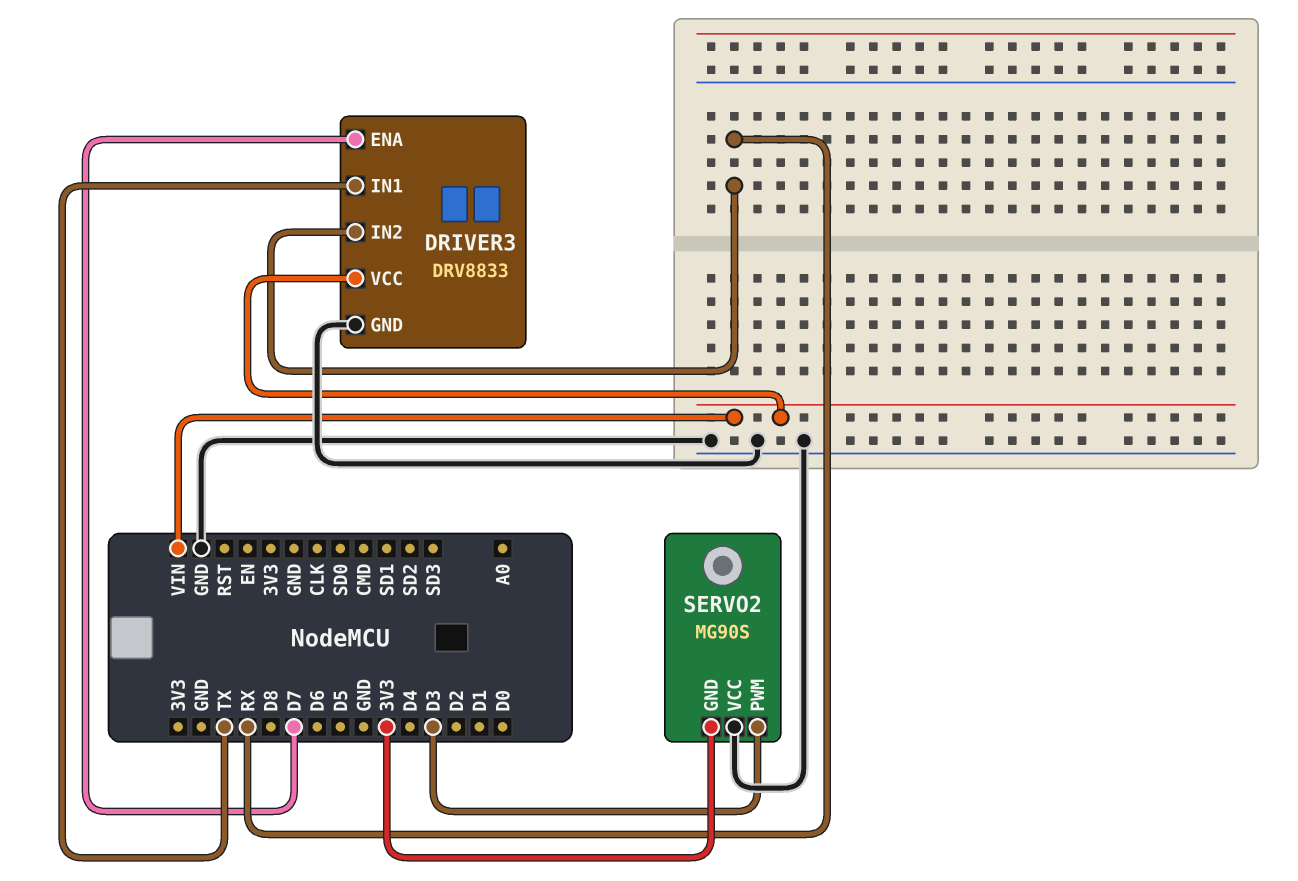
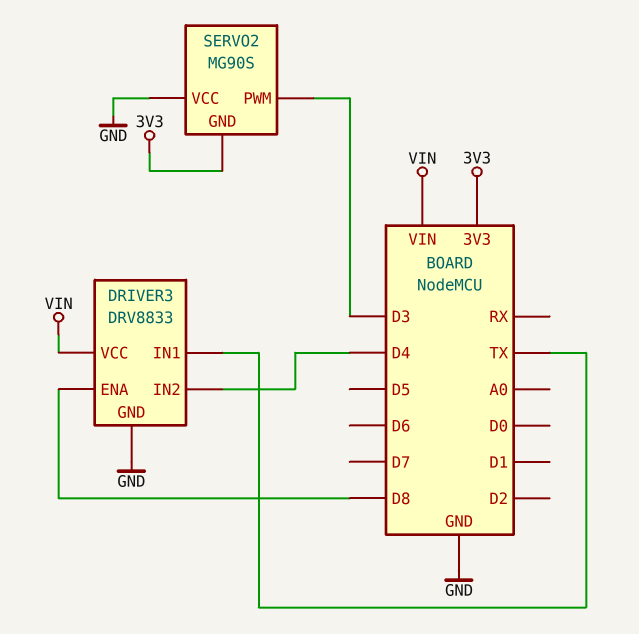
DRIVER3 pin ENA: D7 -> D8
DRIVER3 pin IN2: RX -> D4

